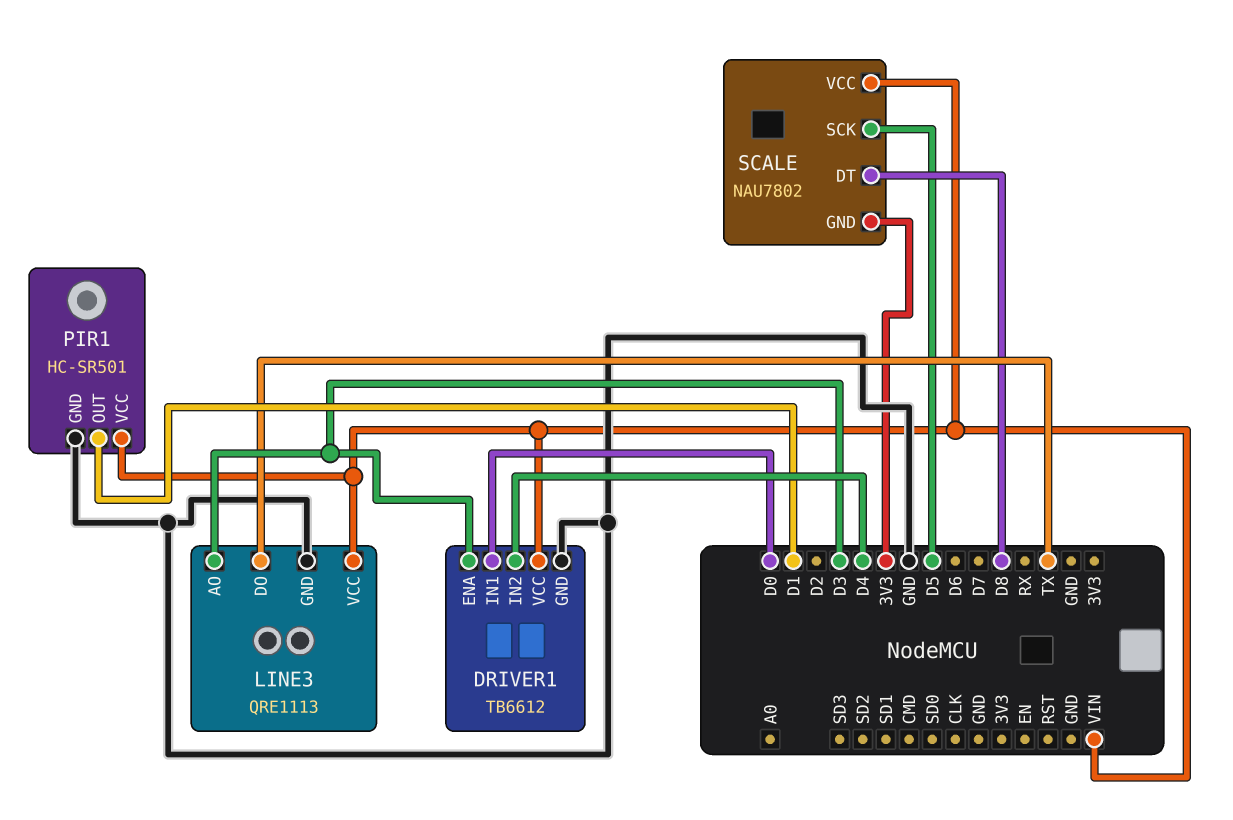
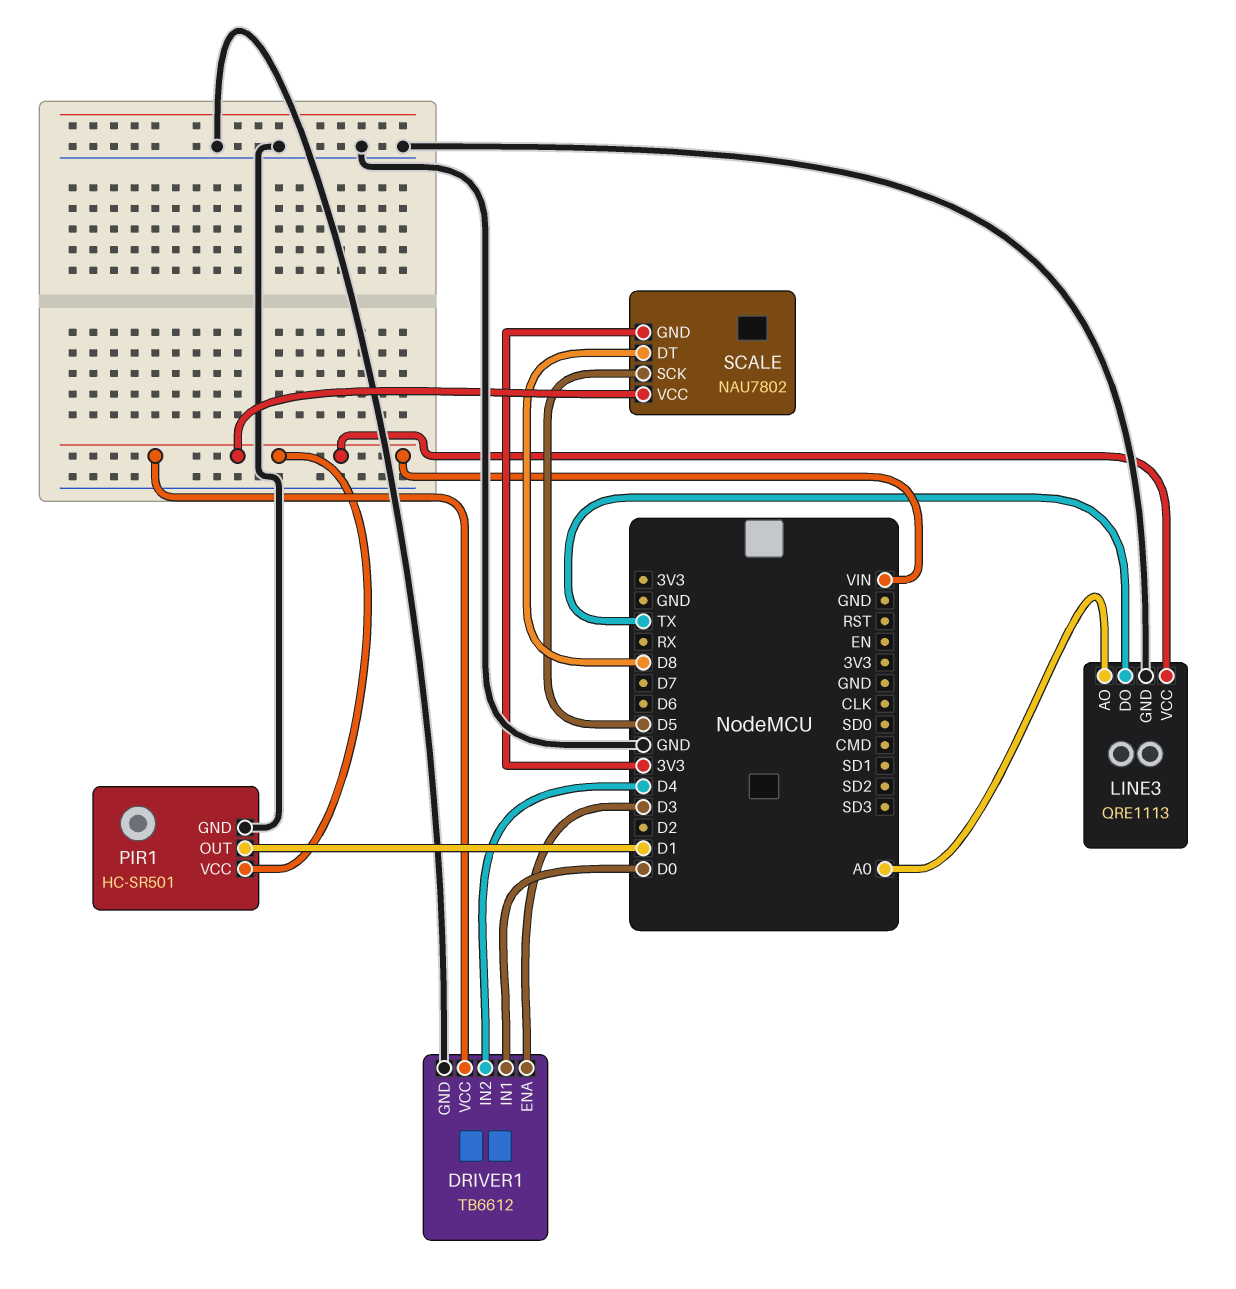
LINE3 pin AO: D3 -> A0

